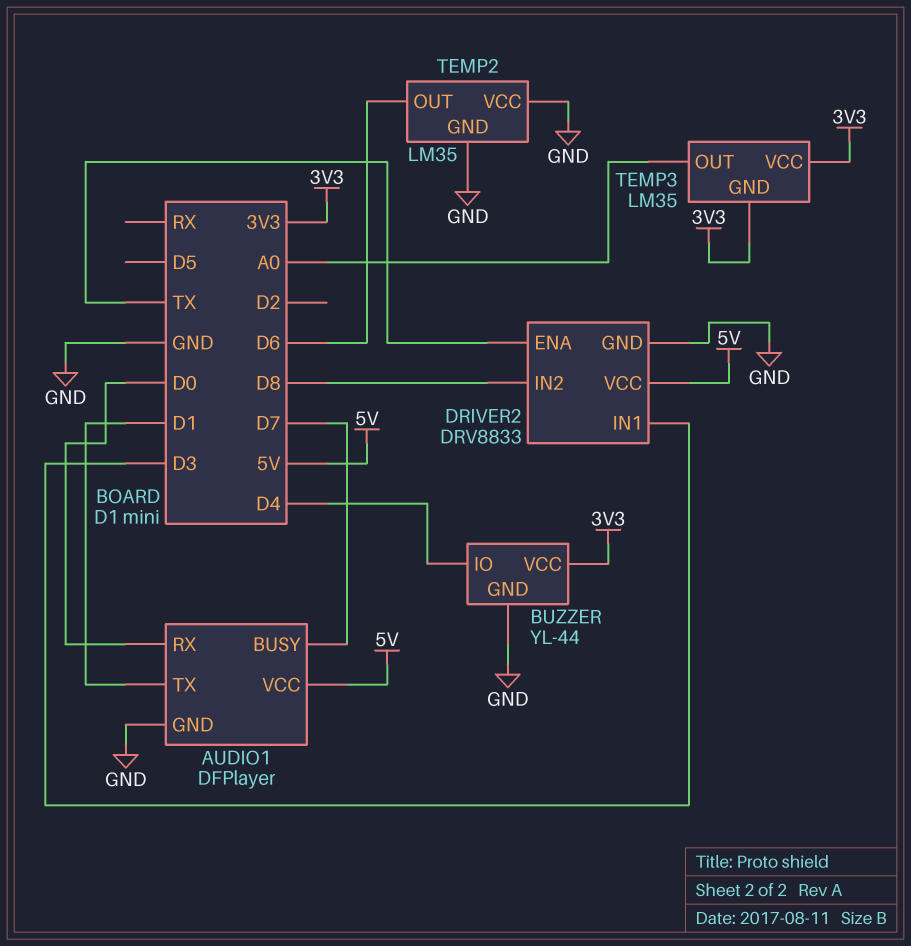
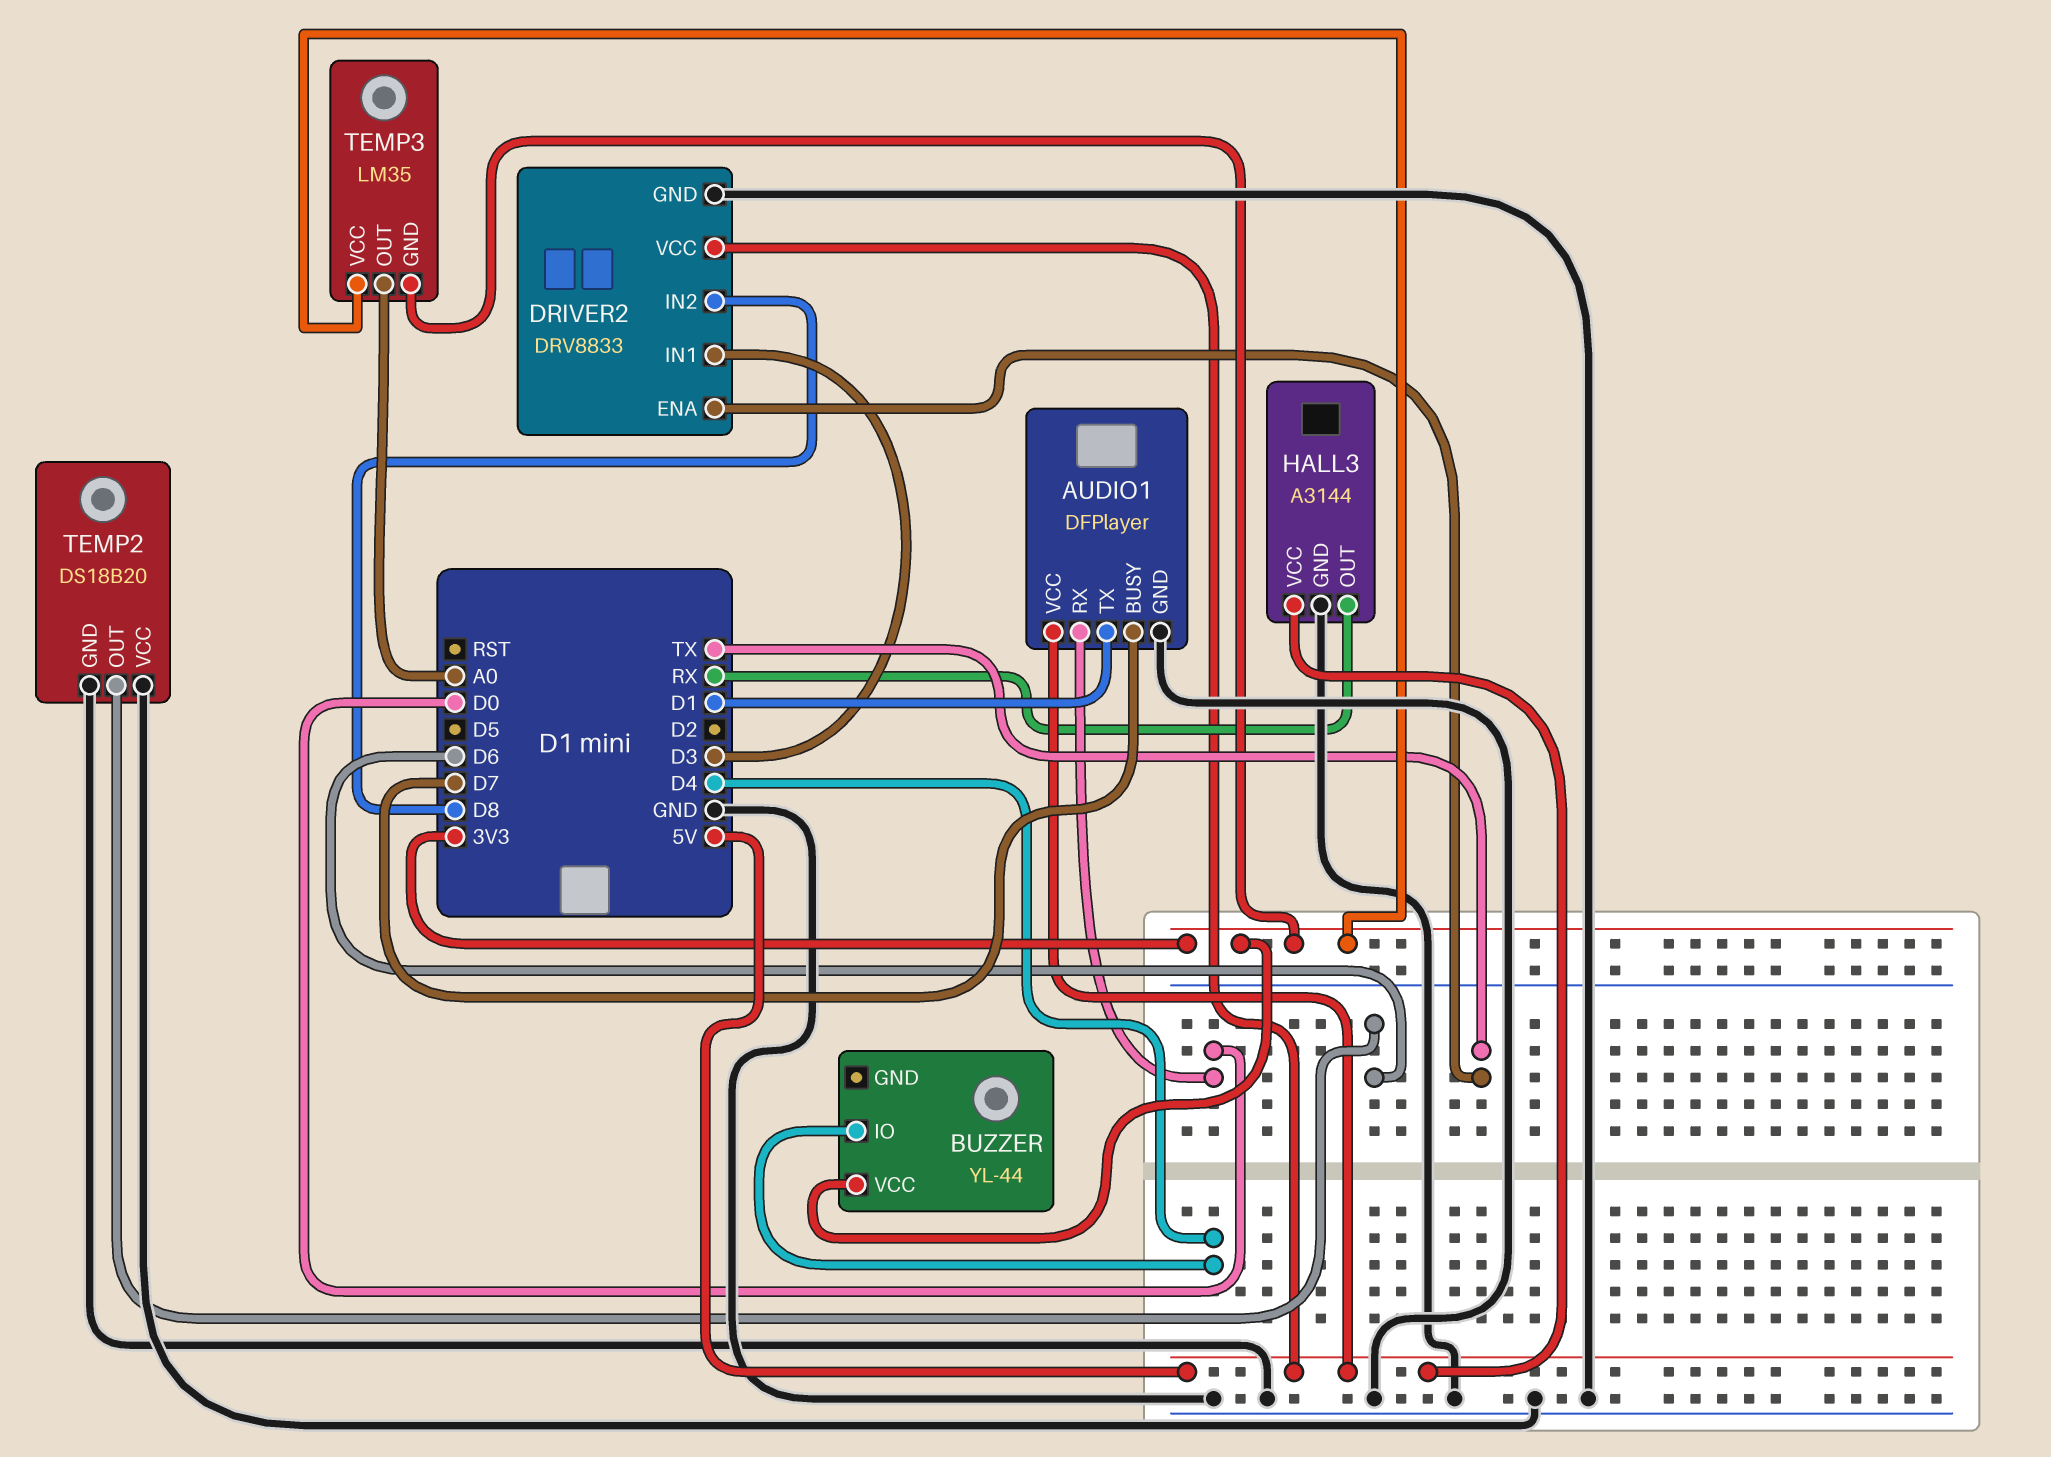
BUZZER pin GND: GND -> none
HALL3: none -> A3144
HALL3 pin GND: none -> GND
HALL3 pin OUT: none -> RX
HALL3 pin VCC: none -> 5V
TEMP2: LM35 -> DS18B20

